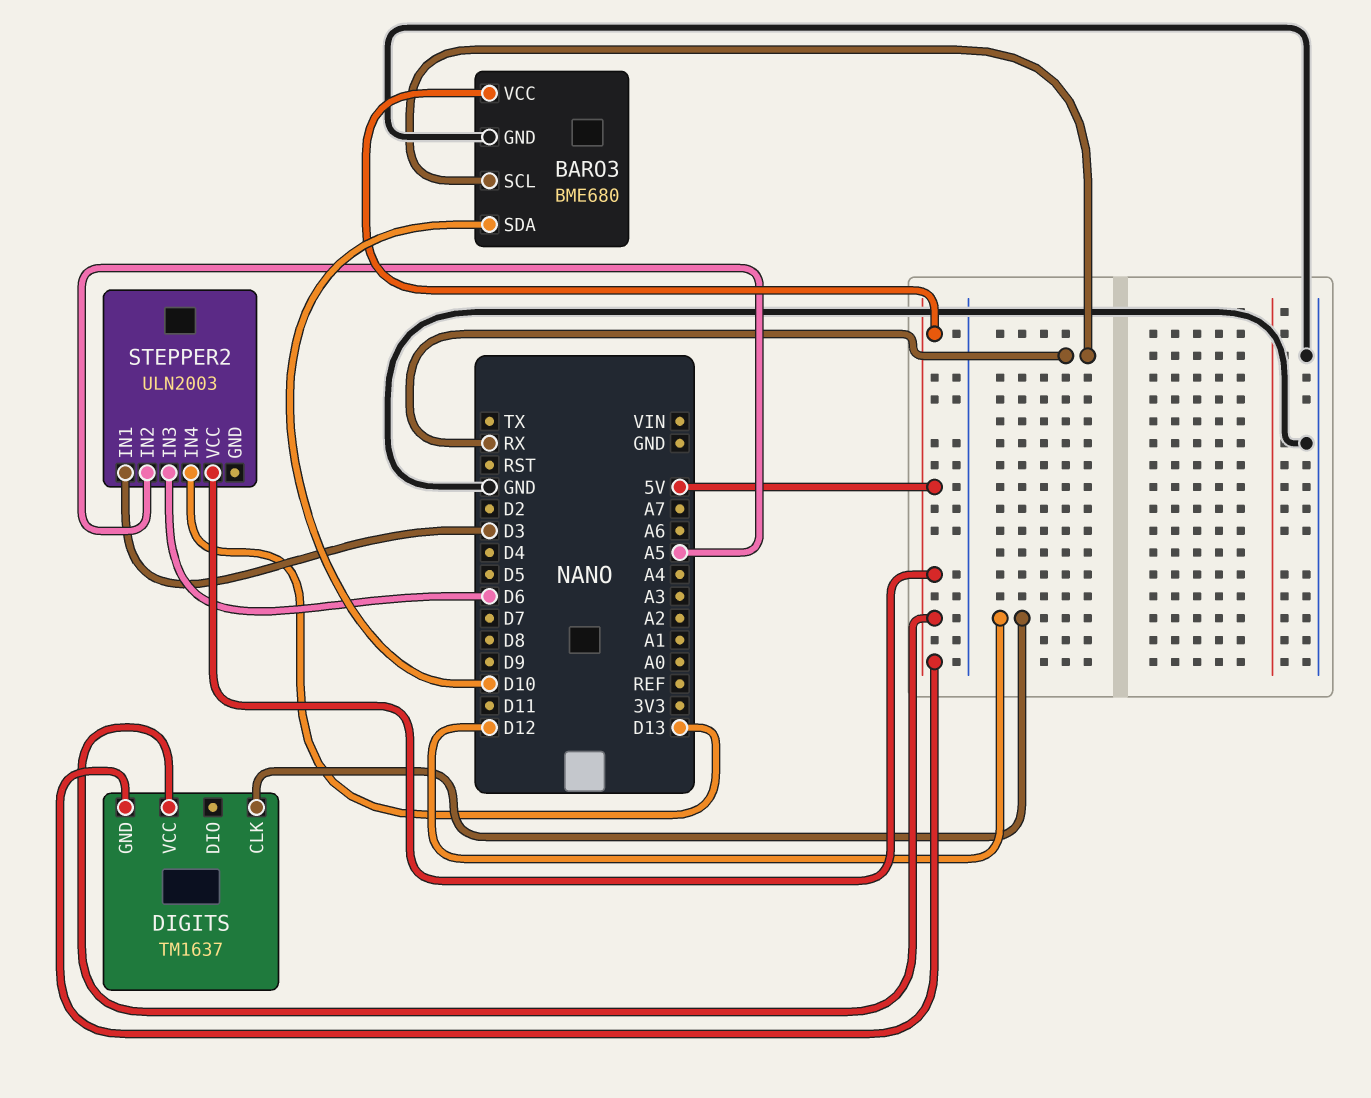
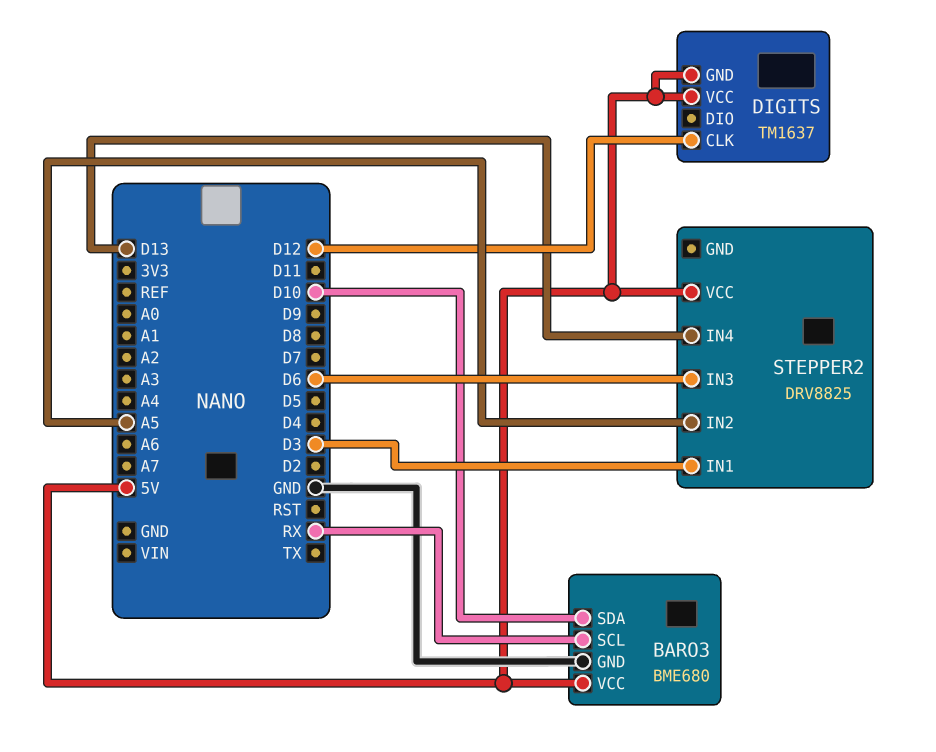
STEPPER2: ULN2003 -> DRV8825

